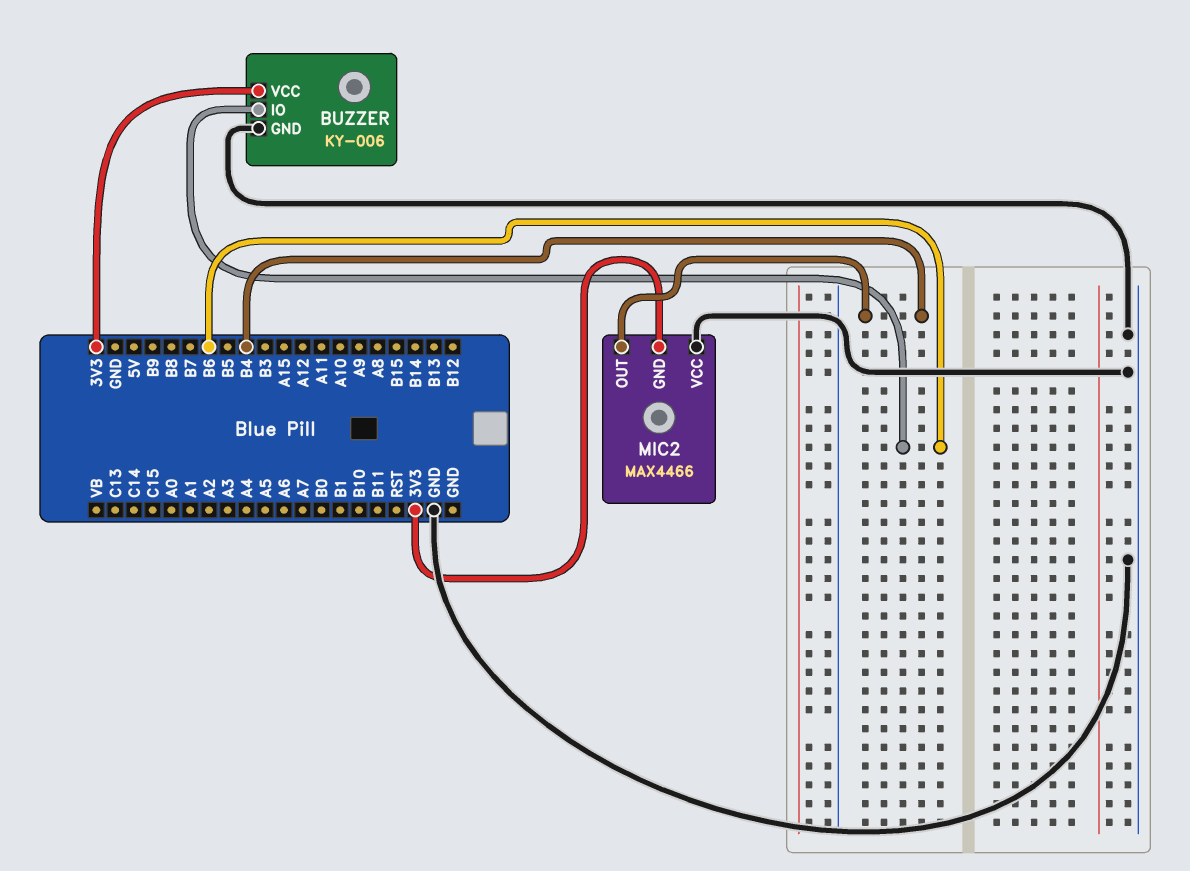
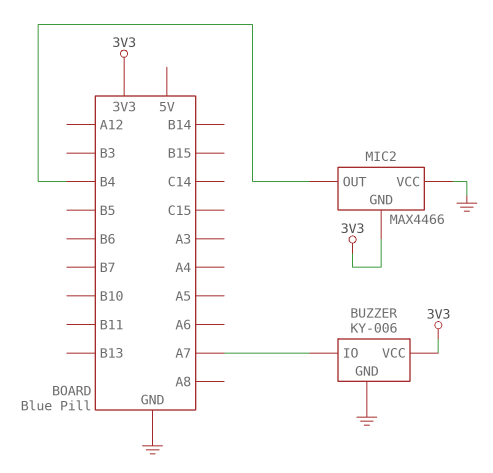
BUZZER pin IO: B6 -> A7

